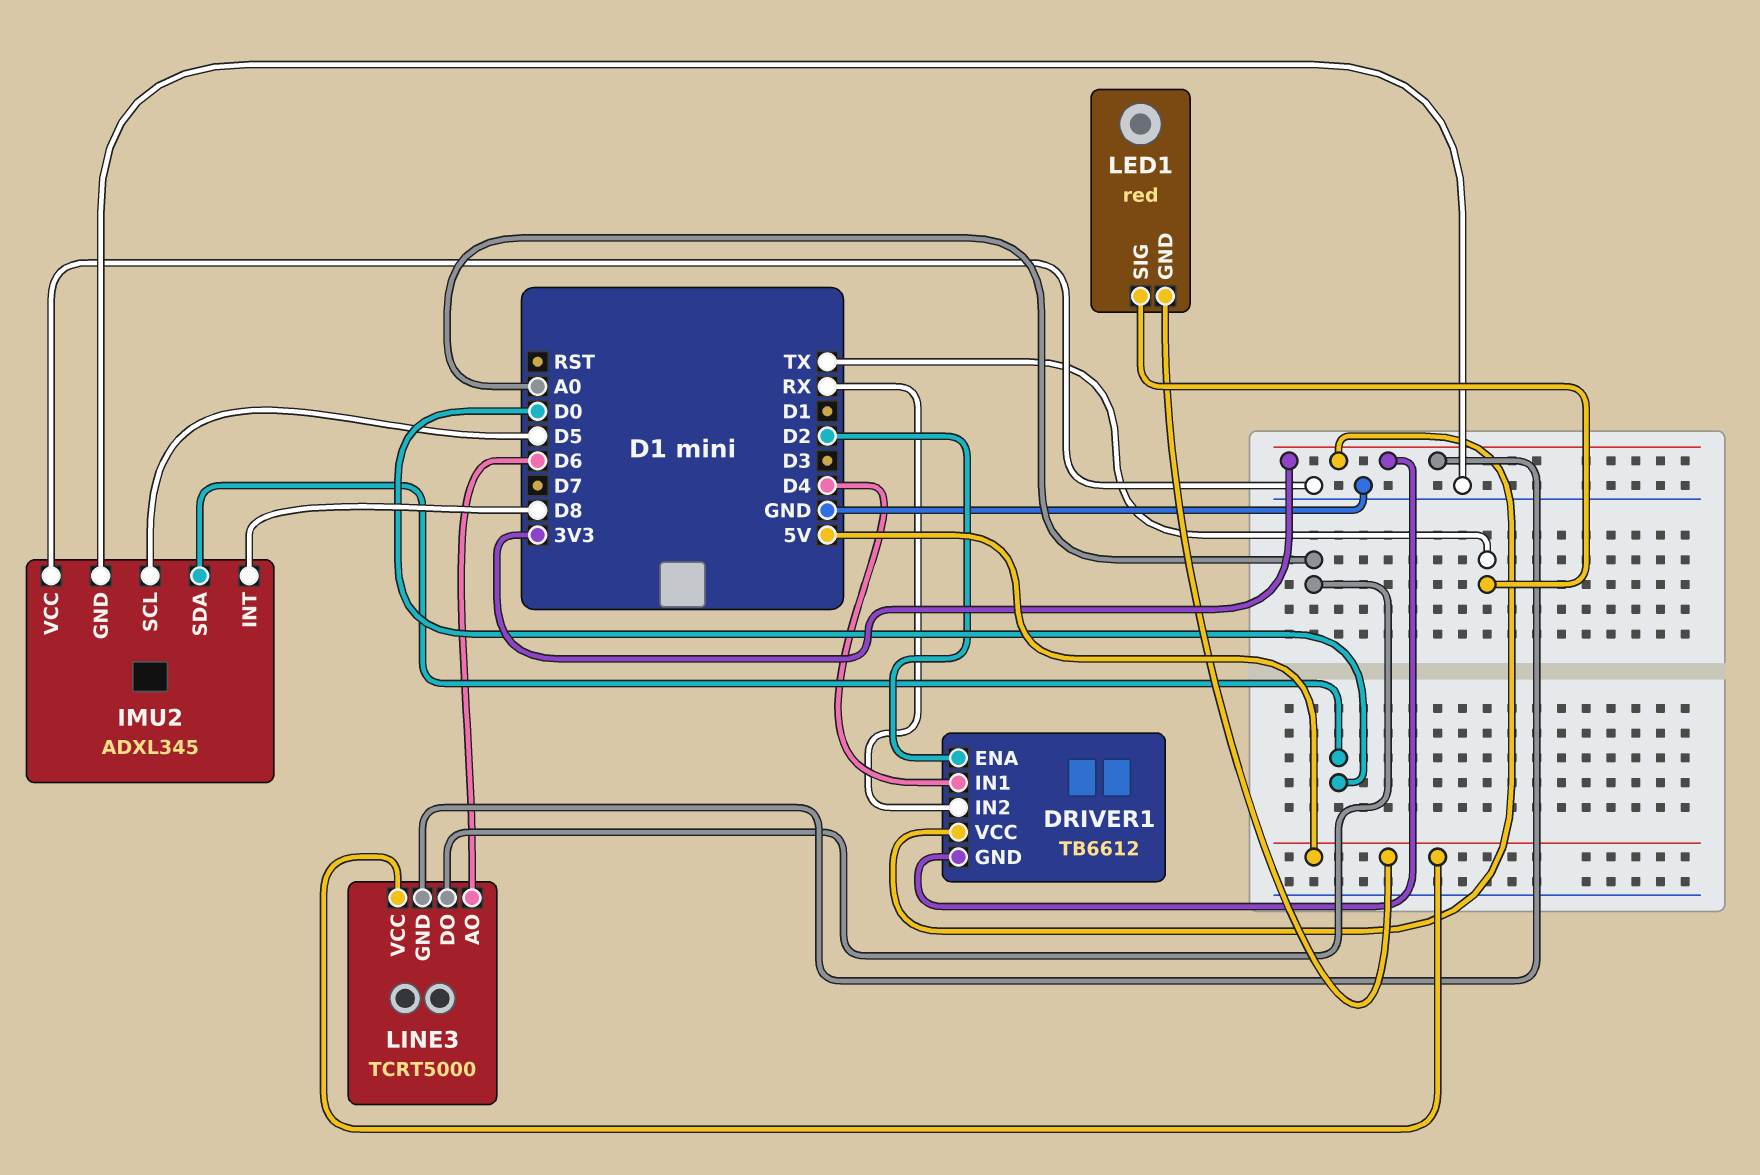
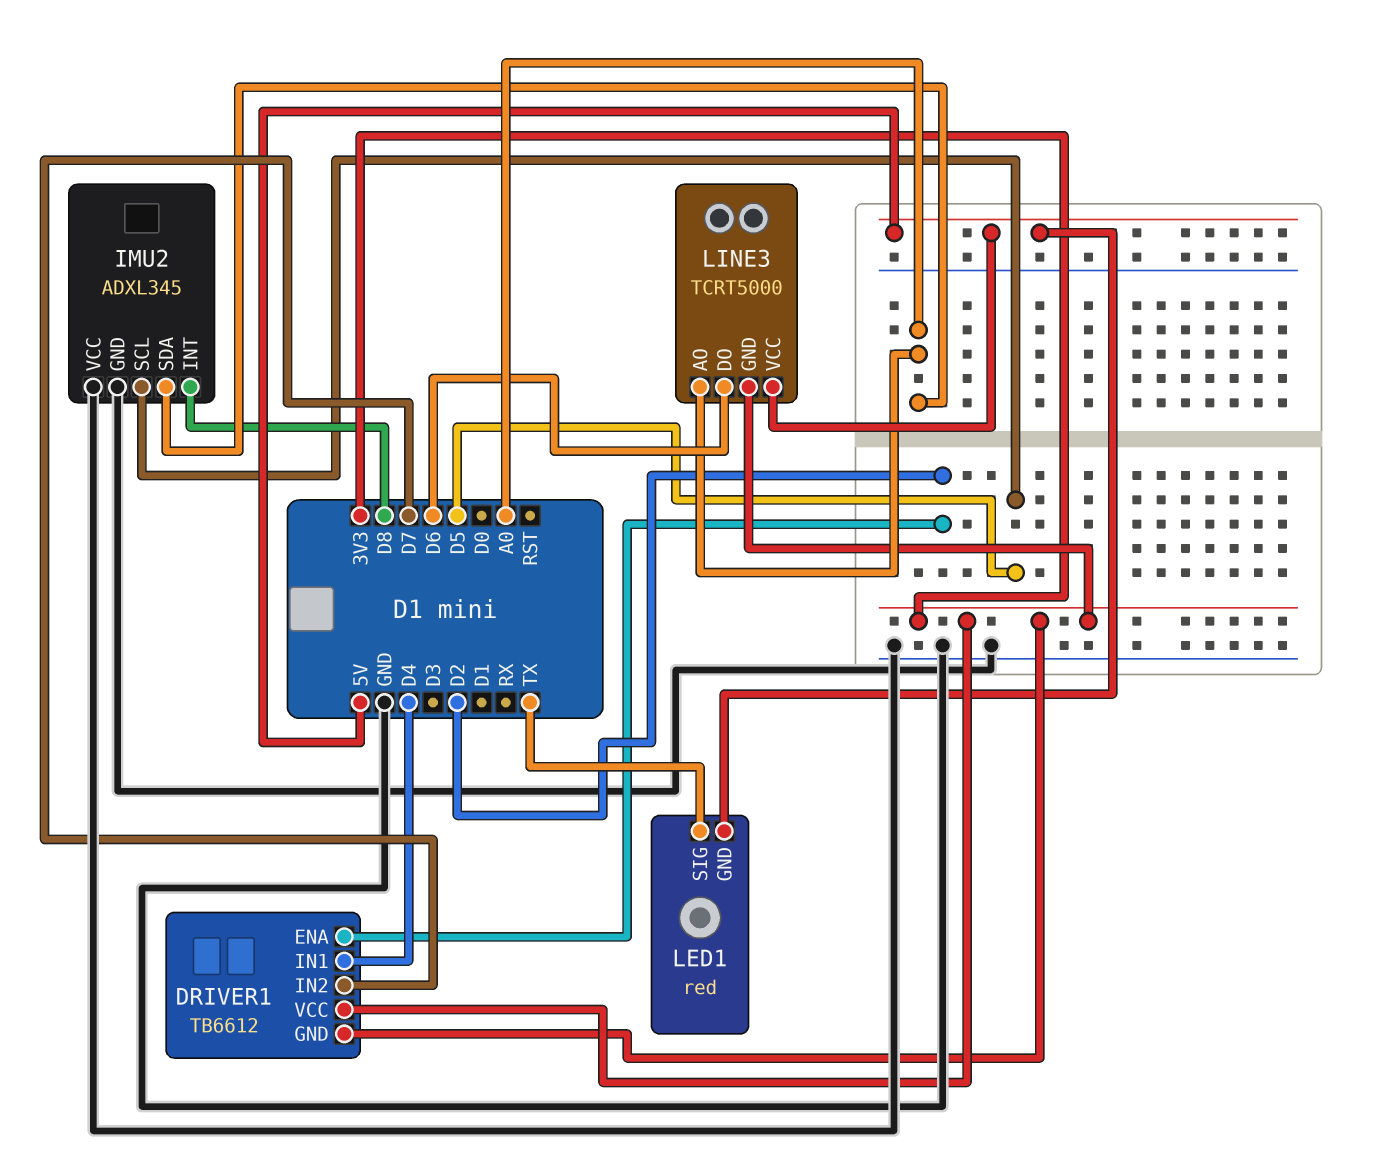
DRIVER1 pin IN2: RX -> D7
IMU2 pin SDA: D0 -> A0
LINE3 pin AO: D6 -> A0
LINE3 pin DO: A0 -> D6

